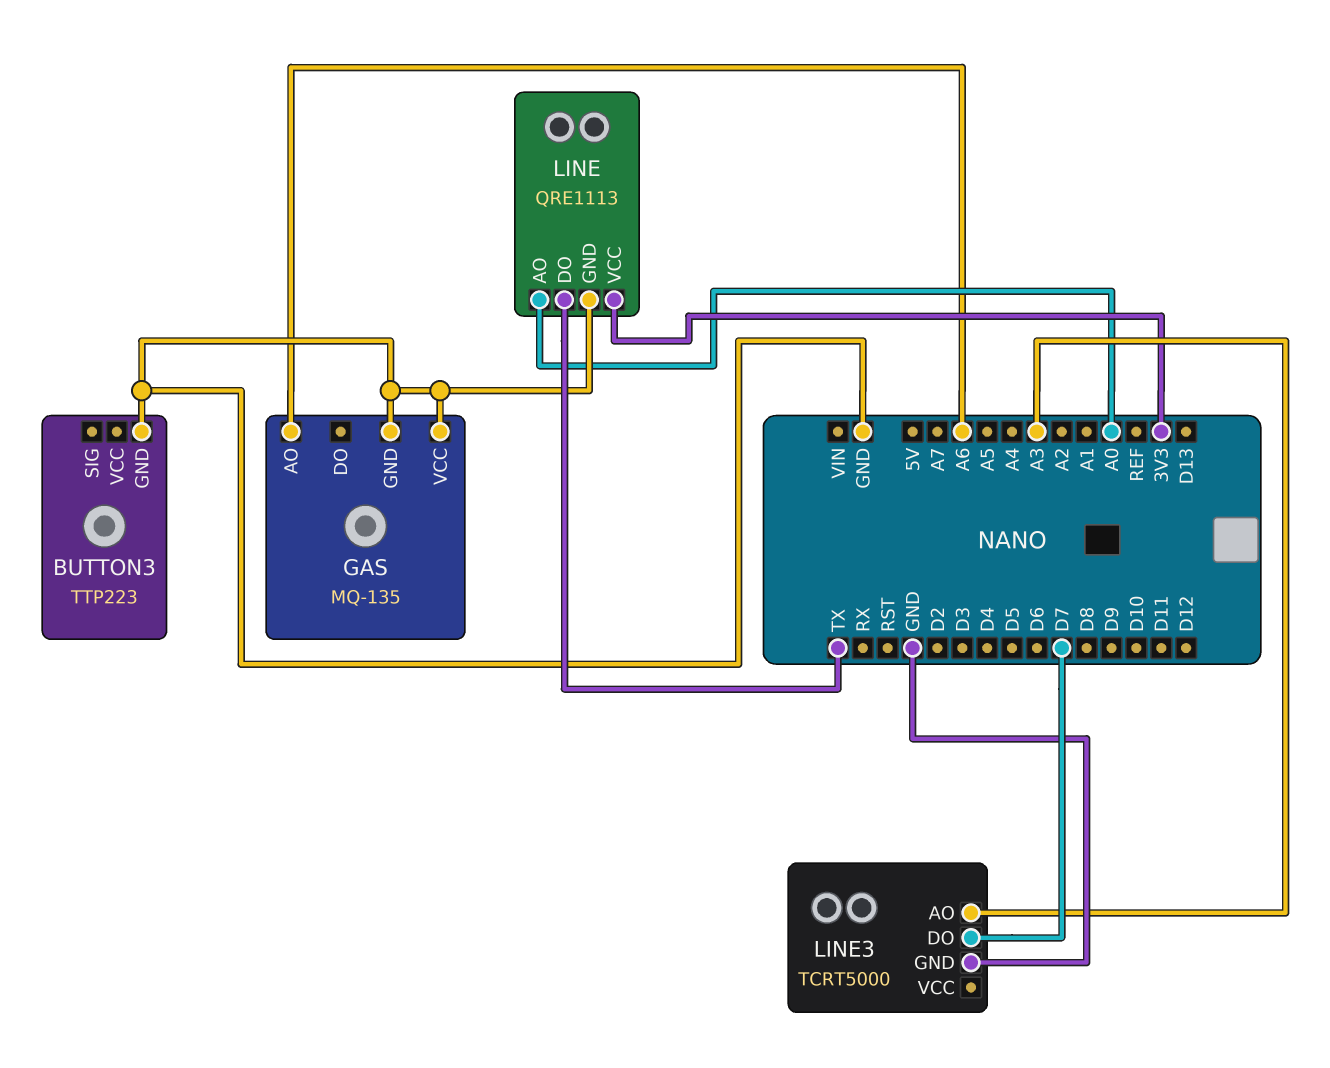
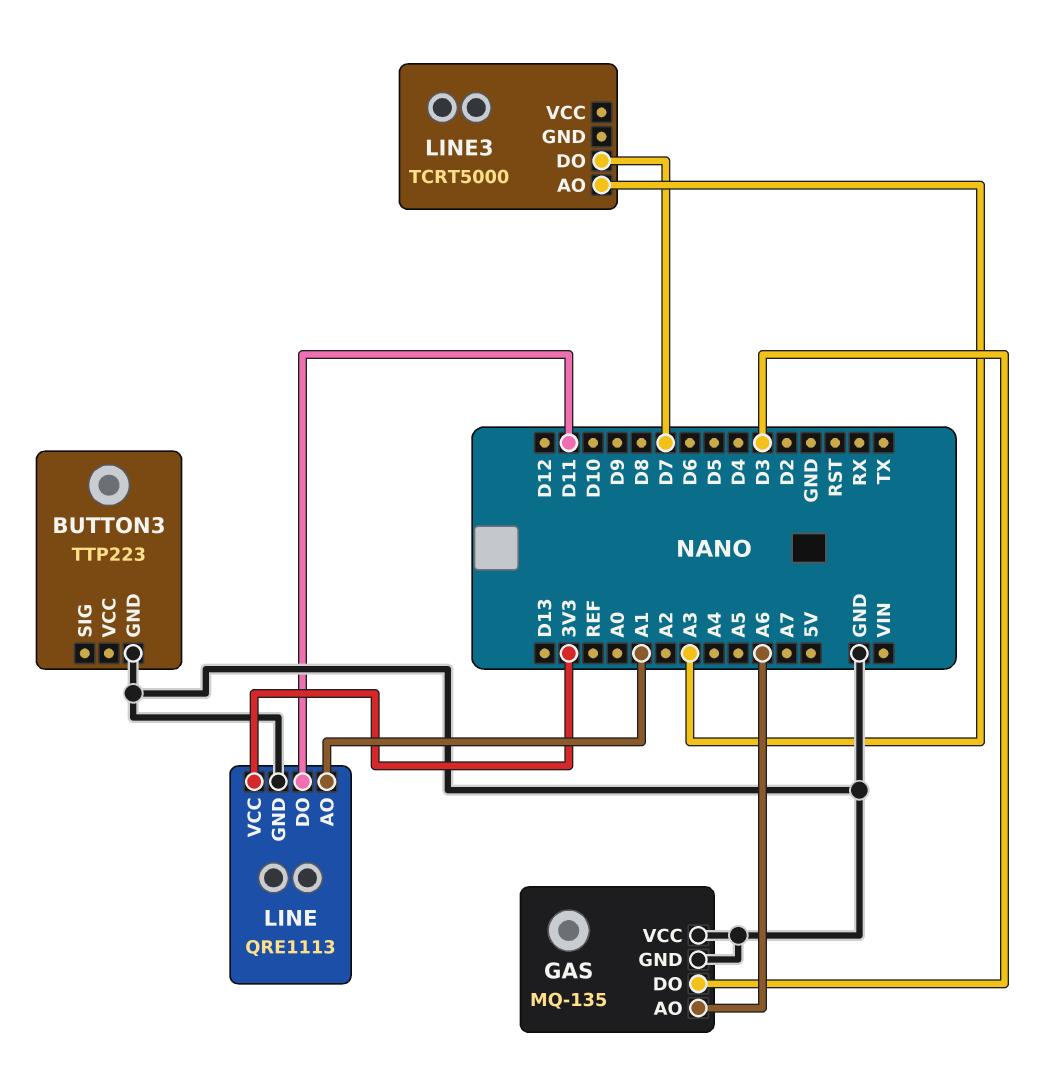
GAS pin DO: none -> D3
LINE pin AO: A0 -> A1
LINE pin DO: TX -> D11
LINE3 pin GND: GND -> none

